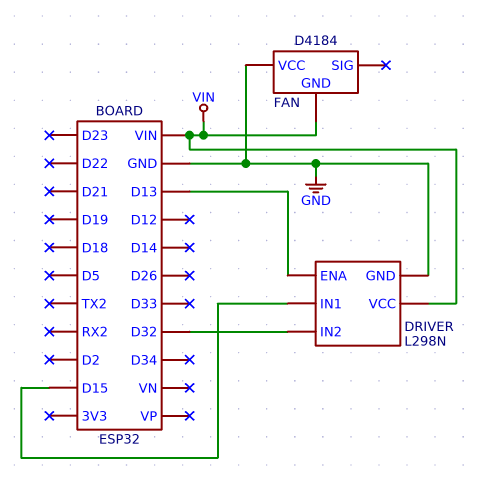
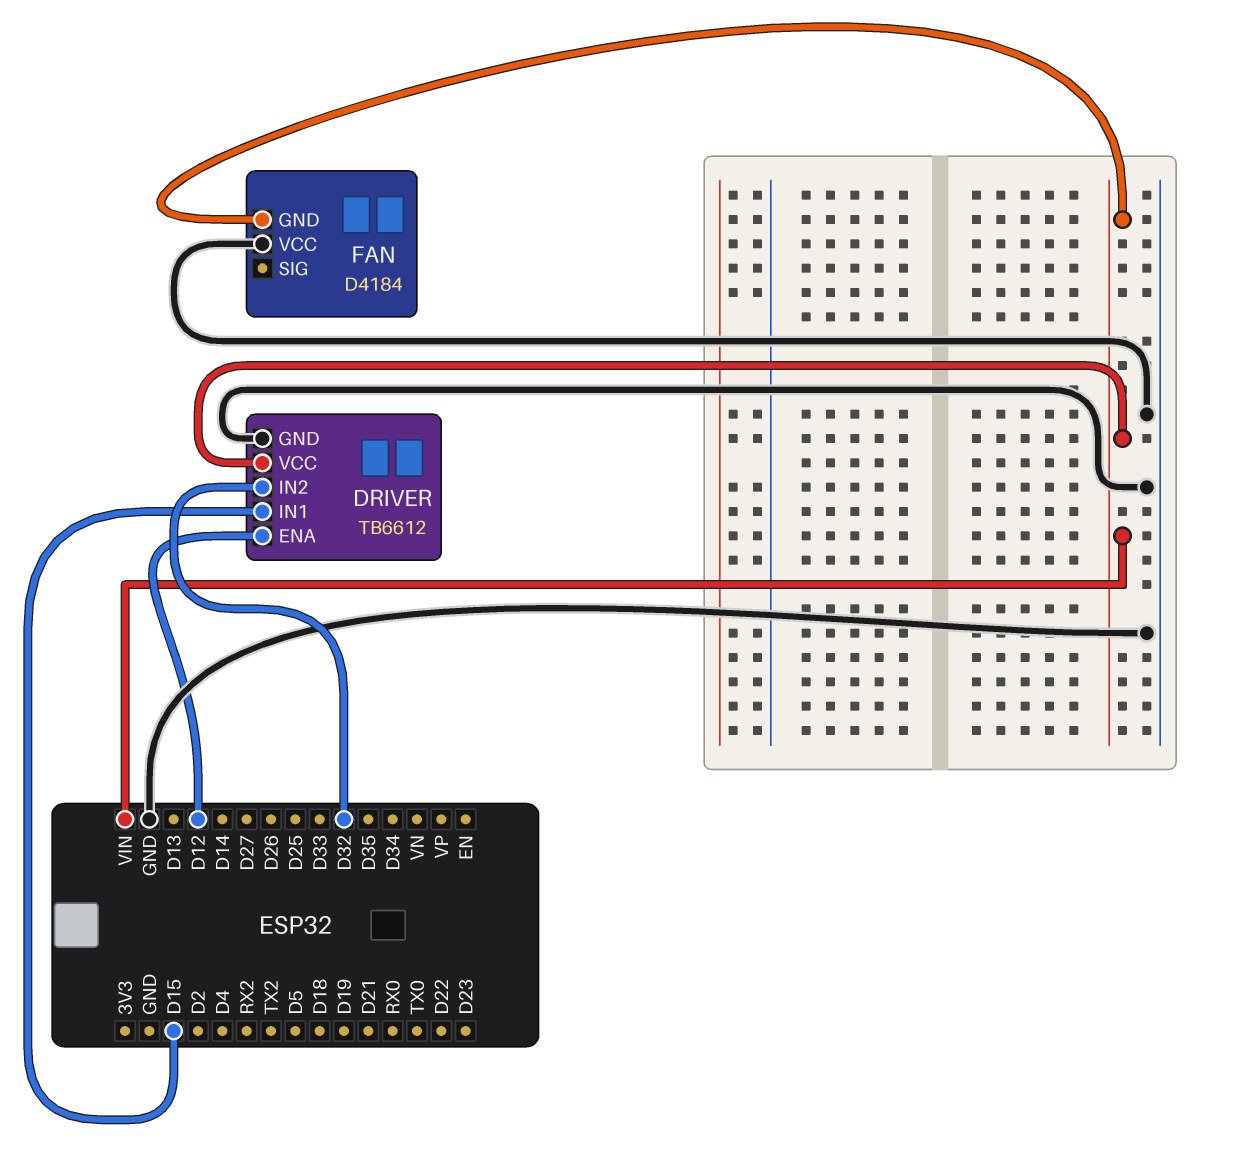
DRIVER: L298N -> TB6612
DRIVER pin ENA: D13 -> D12

